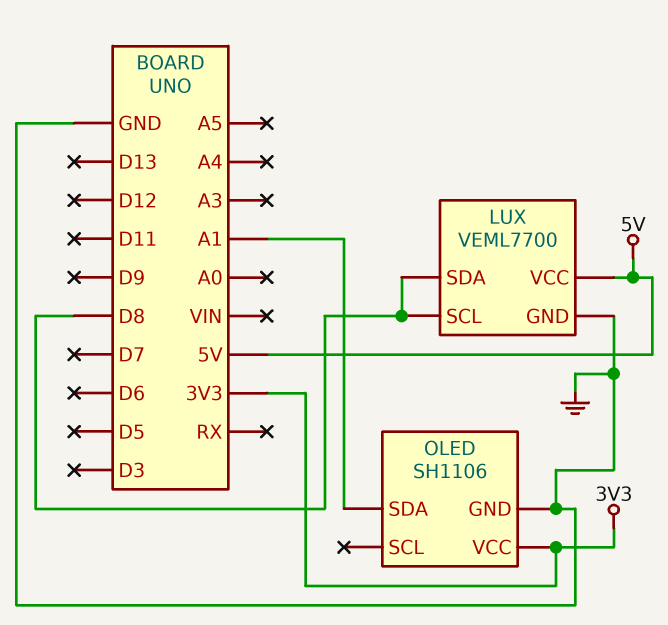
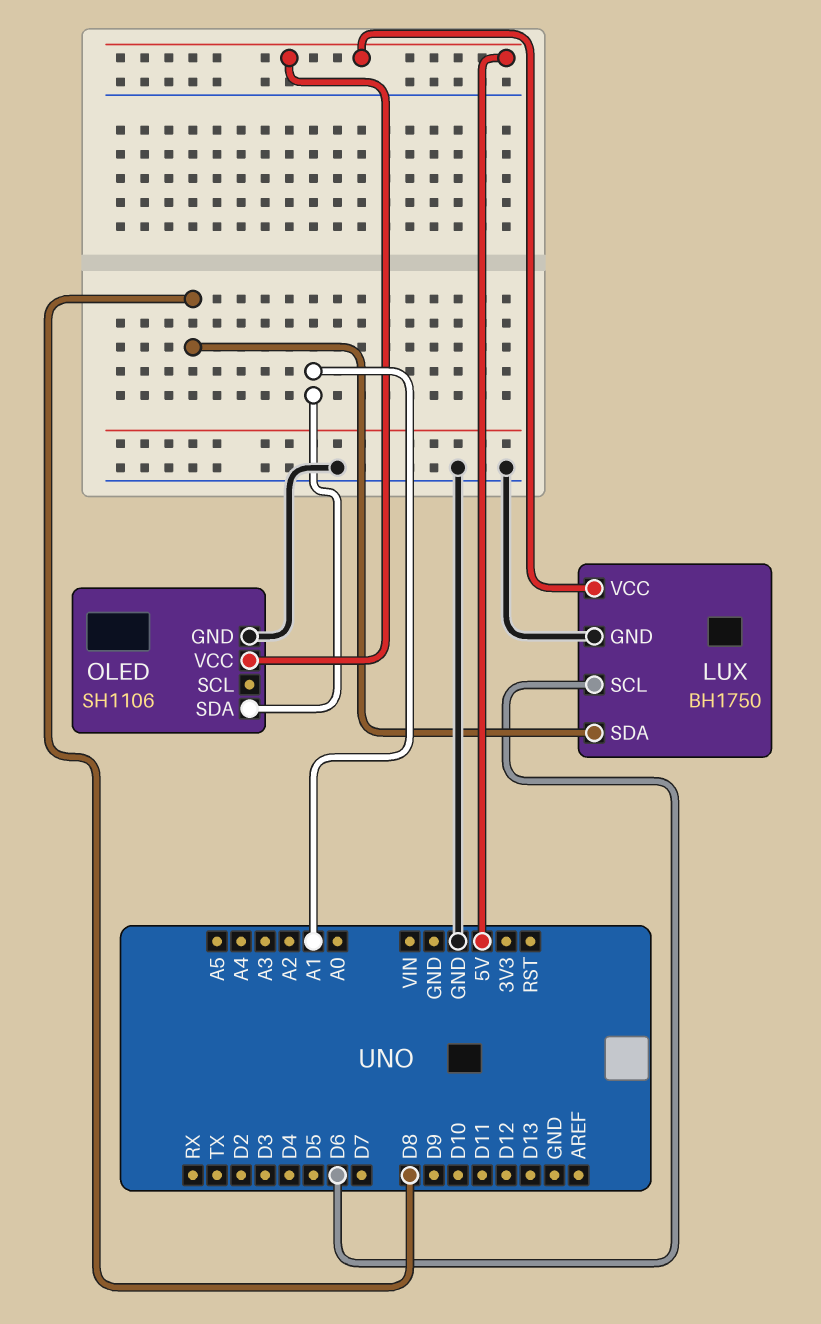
LUX: VEML7700 -> BH1750
LUX pin SCL: D8 -> D6
OLED pin VCC: 3V3 -> 5V

